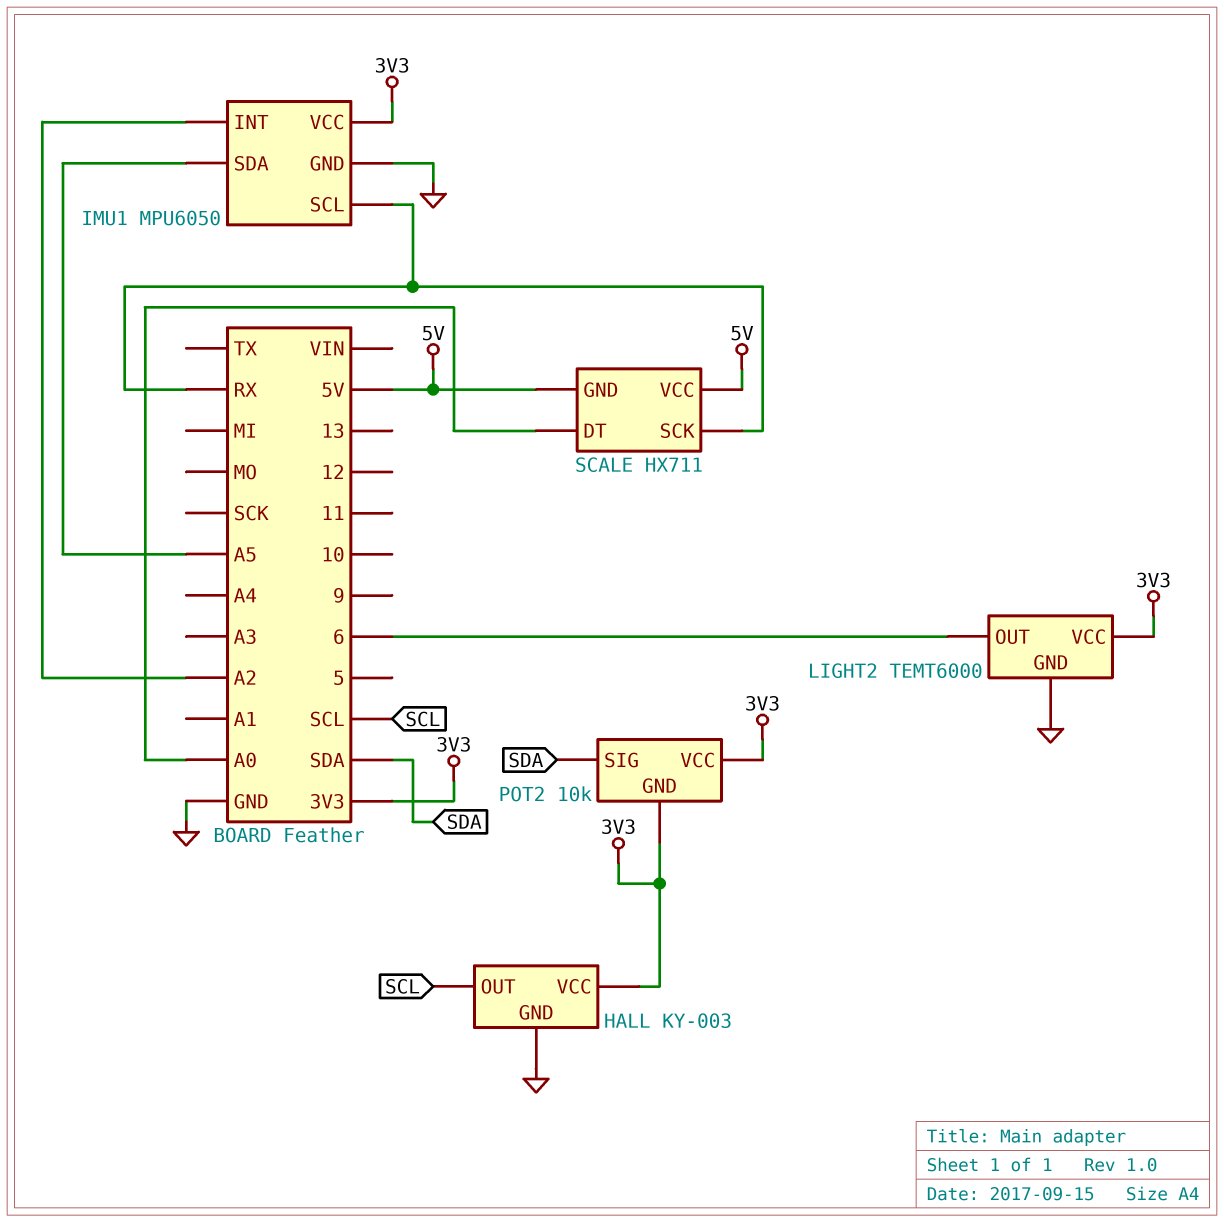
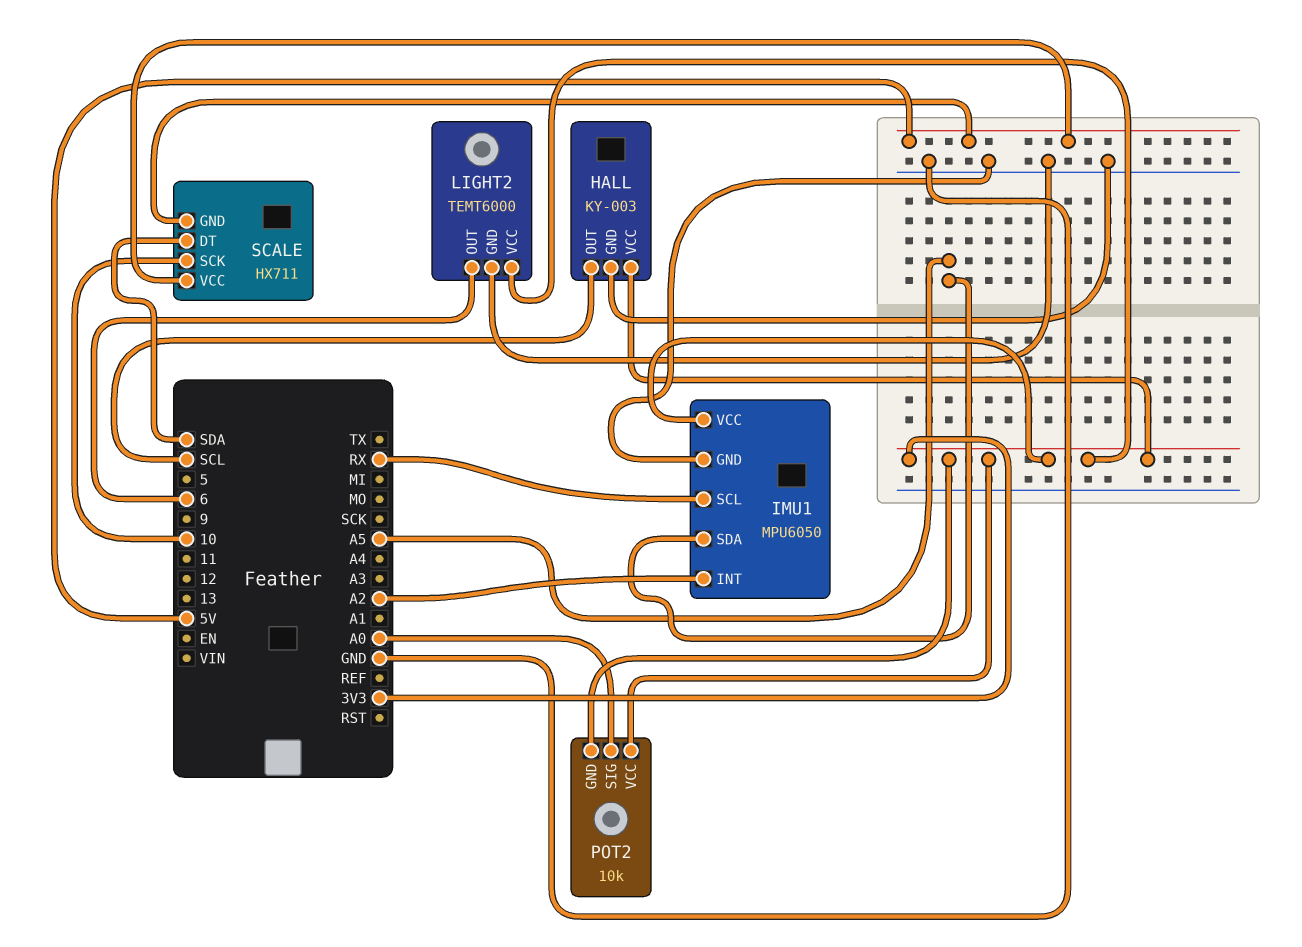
POT2 pin SIG: SDA -> A0
SCALE pin DT: A0 -> SDA
SCALE pin SCK: RX -> 10

